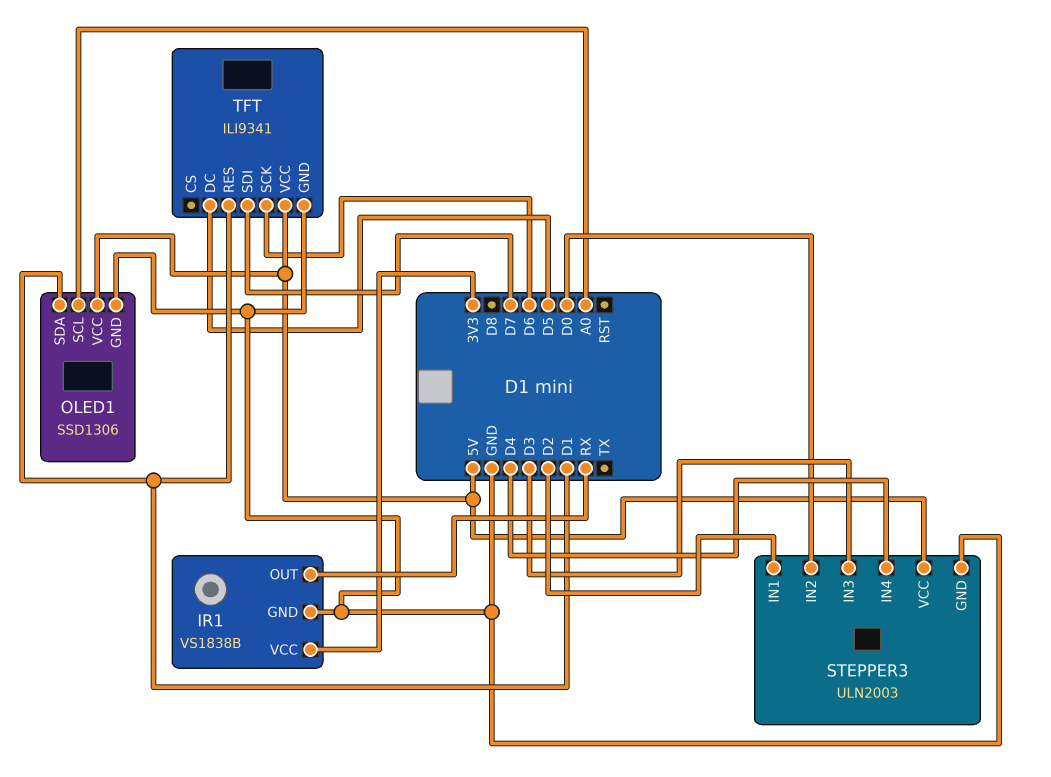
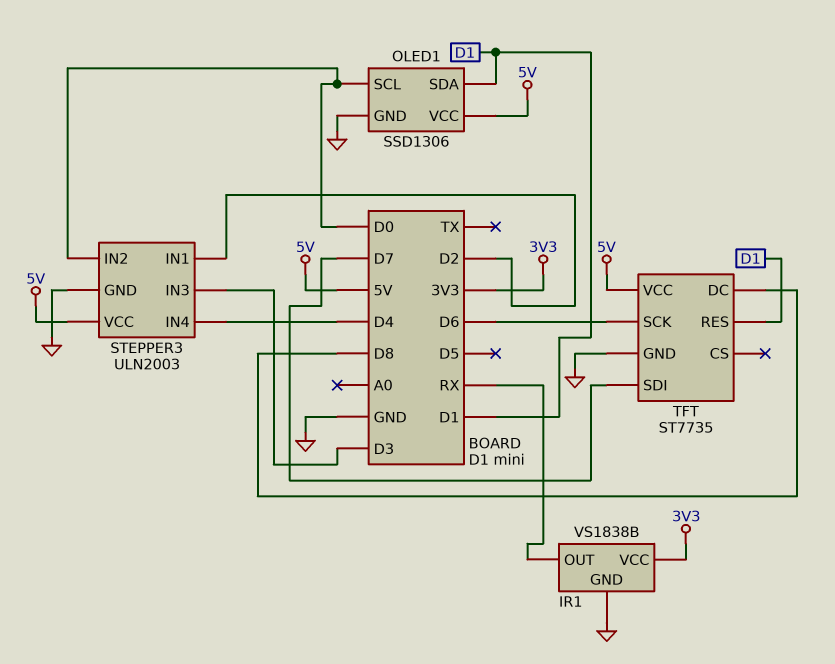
OLED1 pin SCL: A0 -> D0
TFT: ILI9341 -> ST7735
TFT pin DC: D5 -> D8

